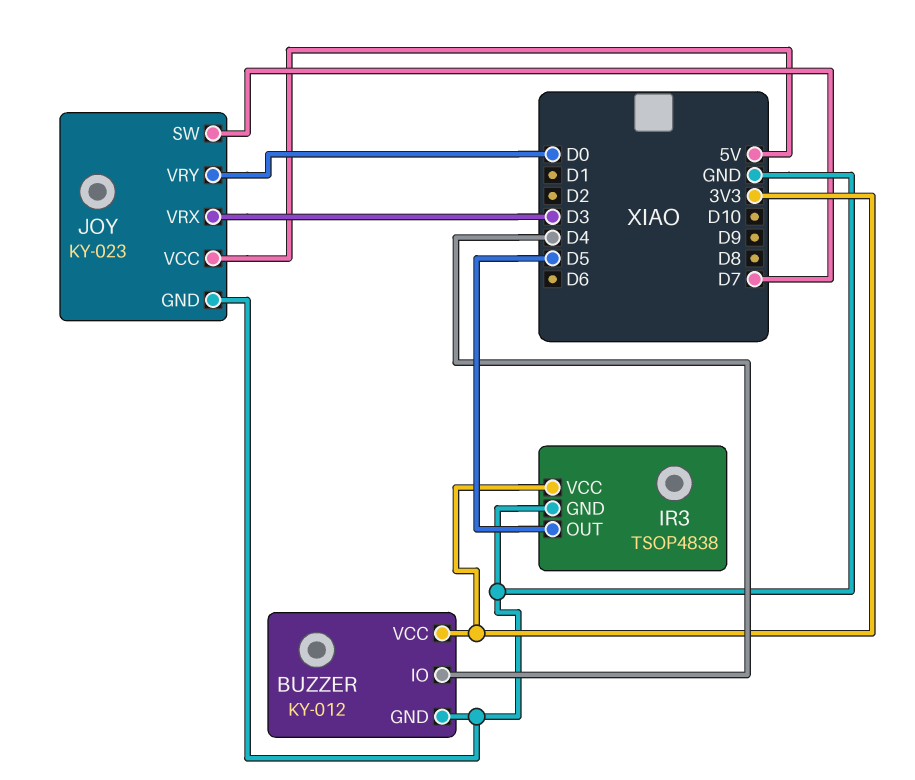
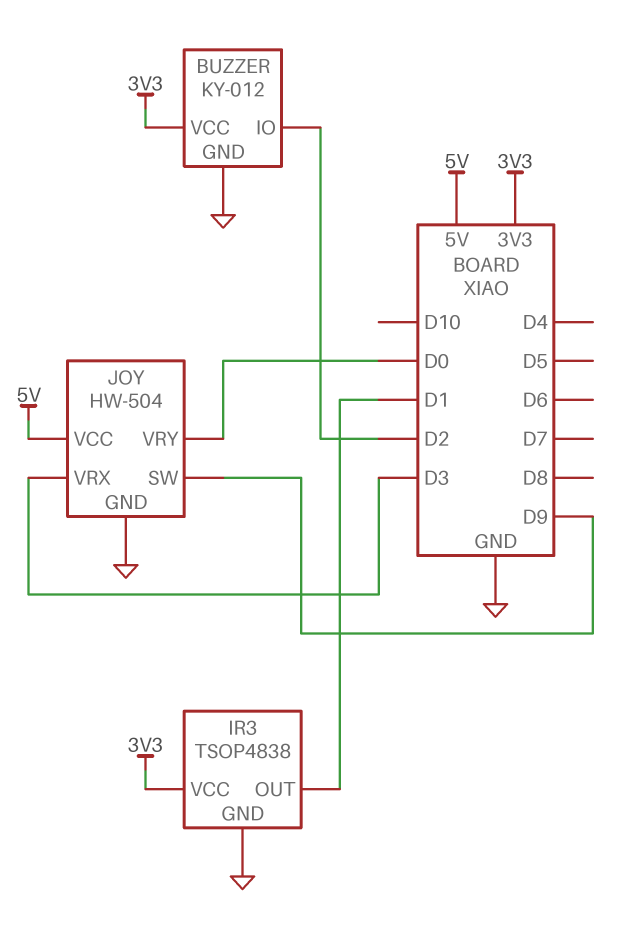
BUZZER pin IO: D4 -> D2
IR3 pin OUT: D5 -> D1
JOY: KY-023 -> HW-504
JOY pin SW: D7 -> D9

